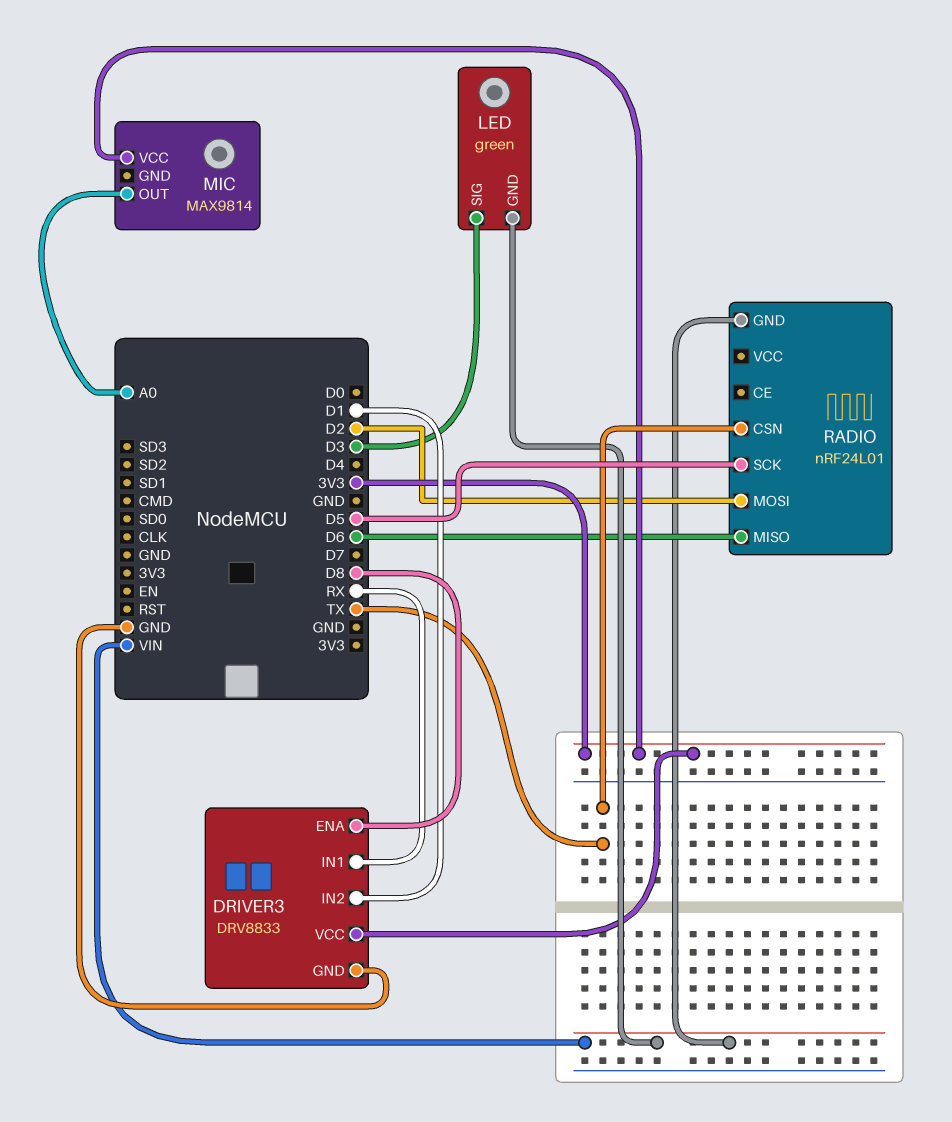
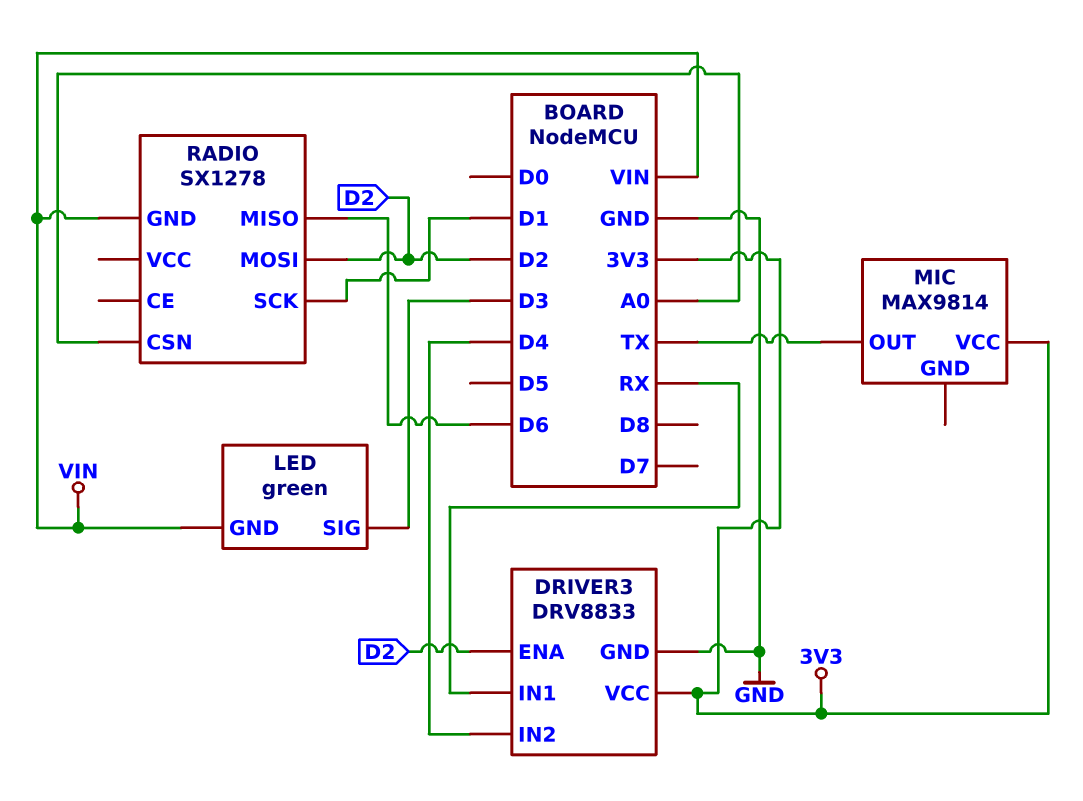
DRIVER3 pin ENA: D8 -> D2
DRIVER3 pin IN2: D1 -> D4
MIC pin OUT: A0 -> TX
RADIO: nRF24L01 -> SX1278
RADIO pin CSN: TX -> A0
RADIO pin SCK: D5 -> D1

